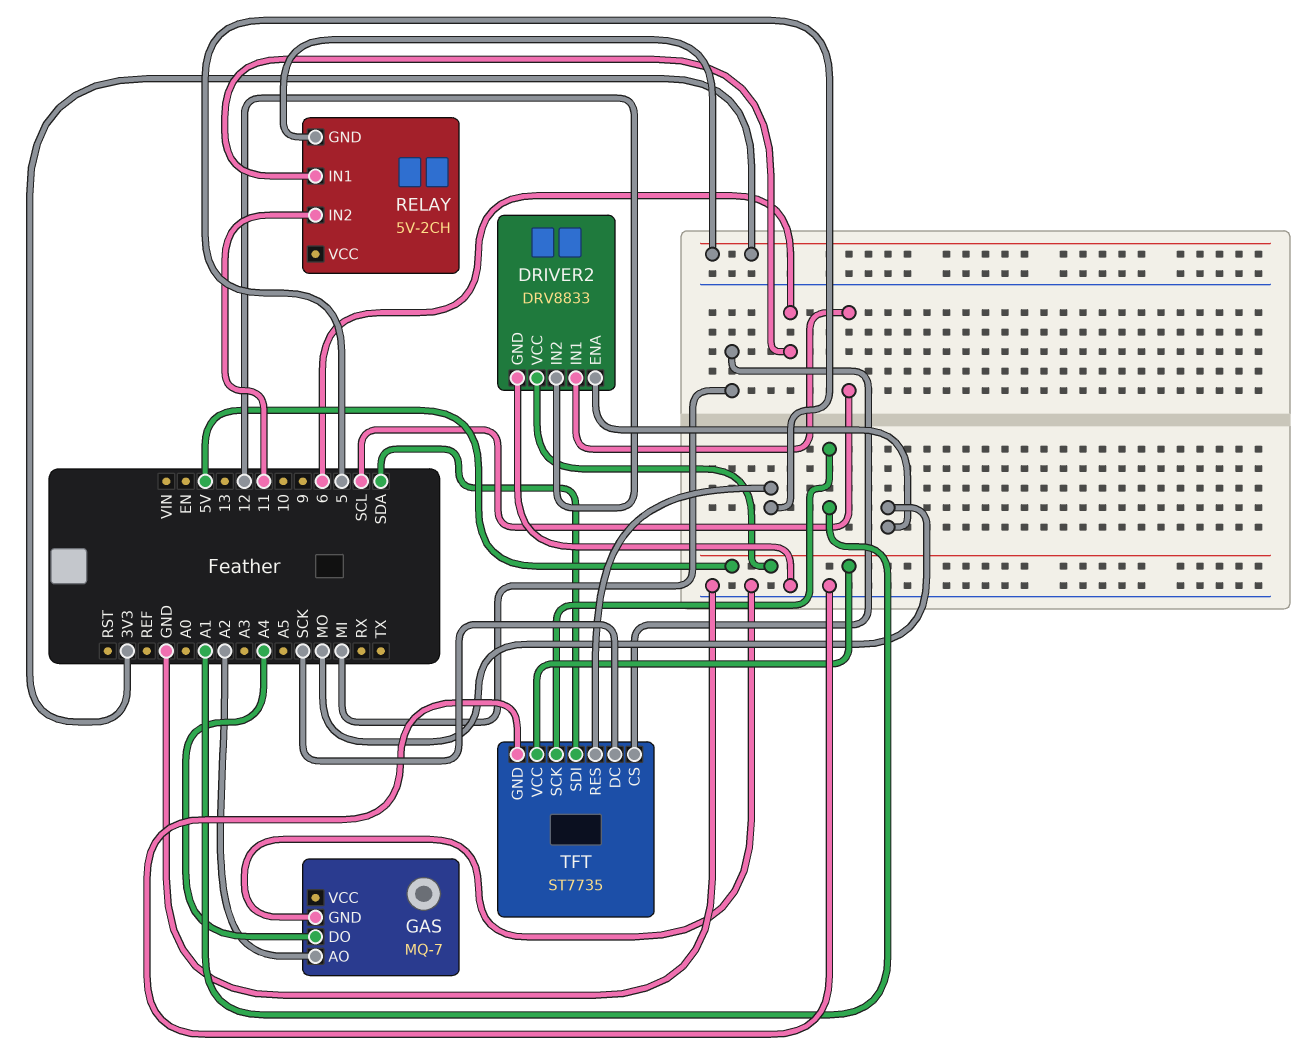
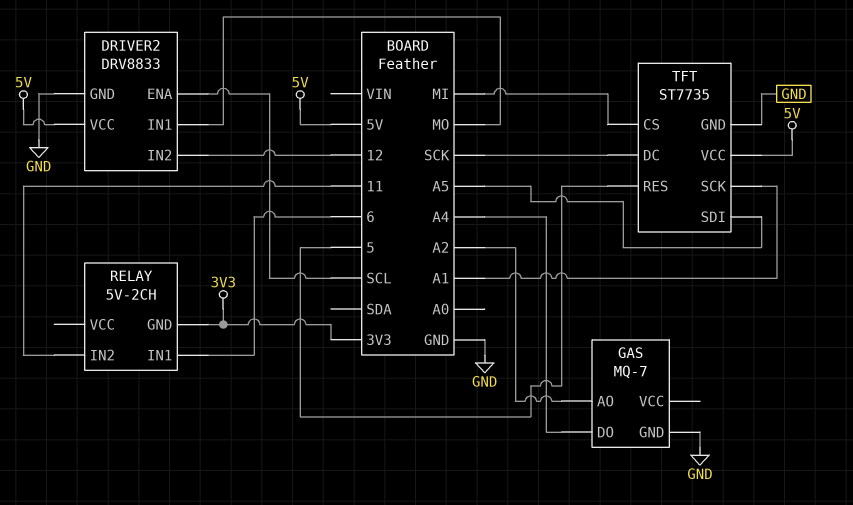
DRIVER2 pin ENA: MO -> SCL
DRIVER2 pin IN1: SCL -> MO
TFT pin SDI: SDA -> A5

